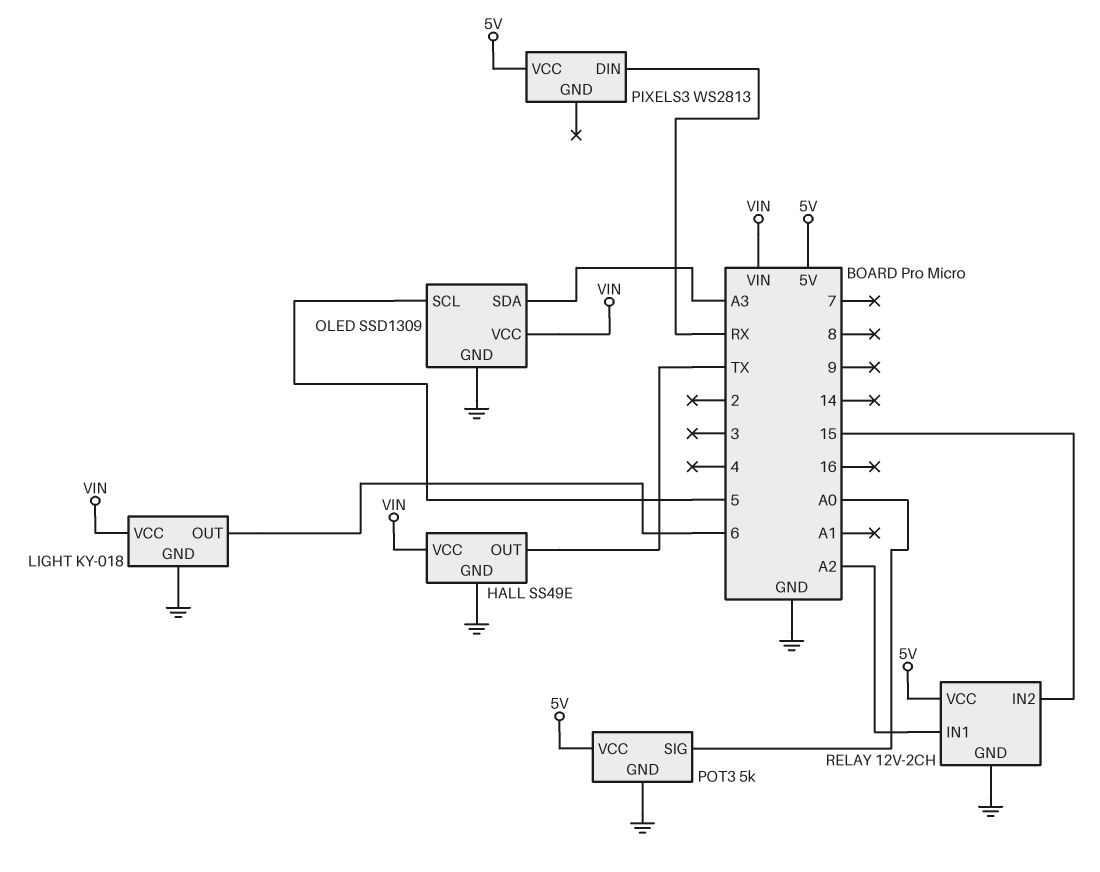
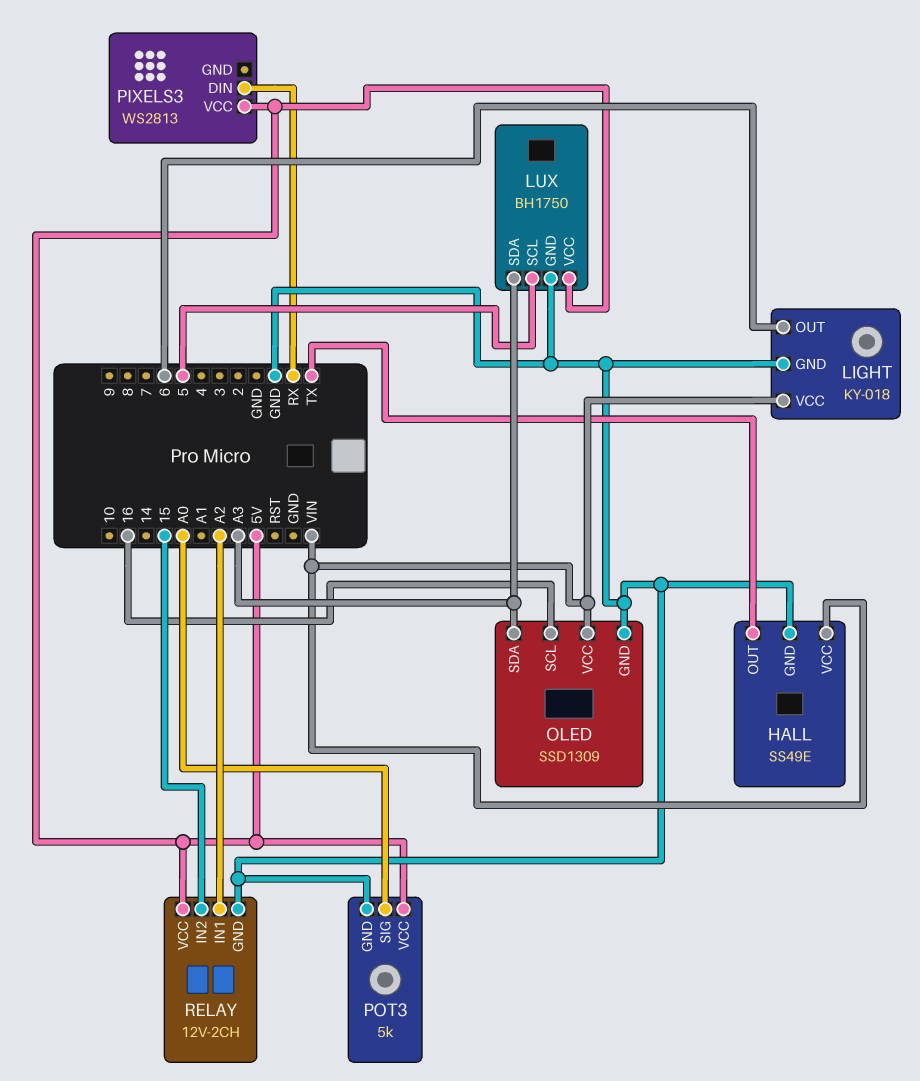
LUX: none -> BH1750
LUX pin GND: none -> GND
LUX pin SCL: none -> 5
LUX pin SDA: none -> A3
LUX pin VCC: none -> 5V
OLED pin SCL: 5 -> 16

